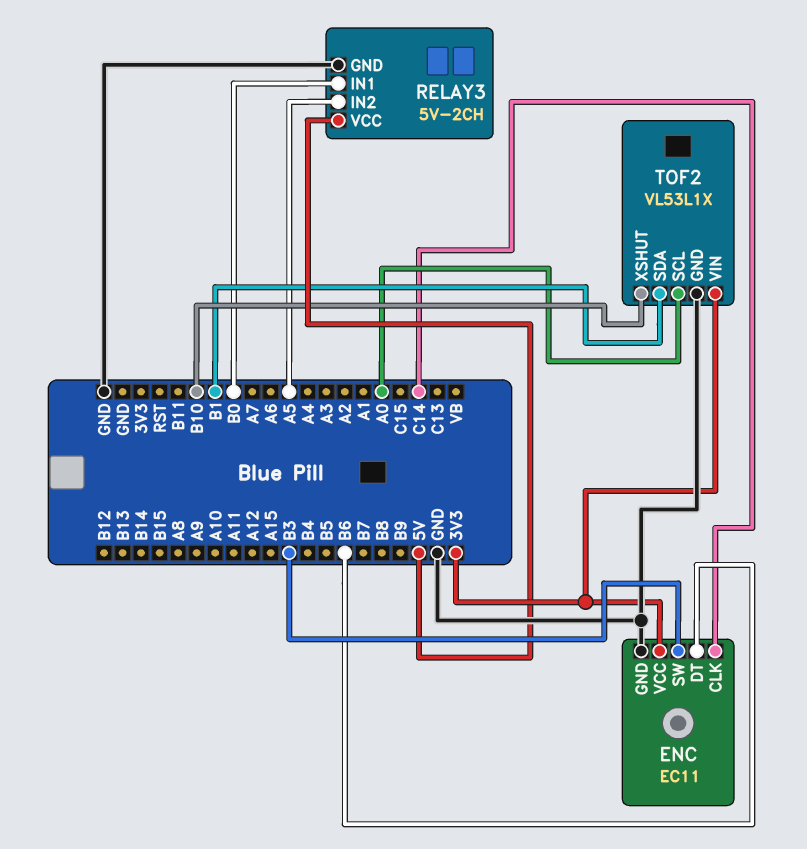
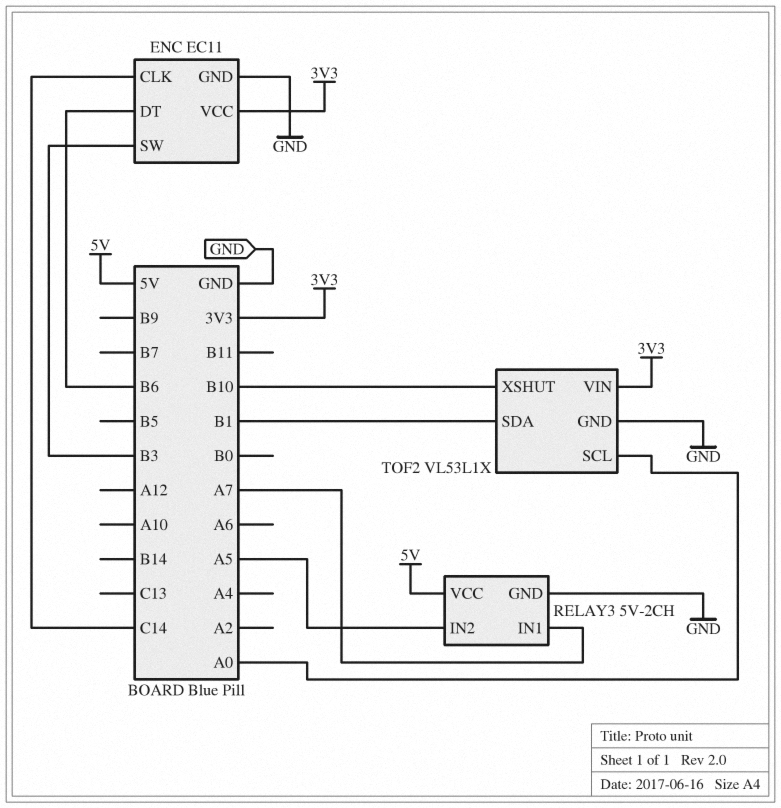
RELAY3 pin IN1: B0 -> A7

